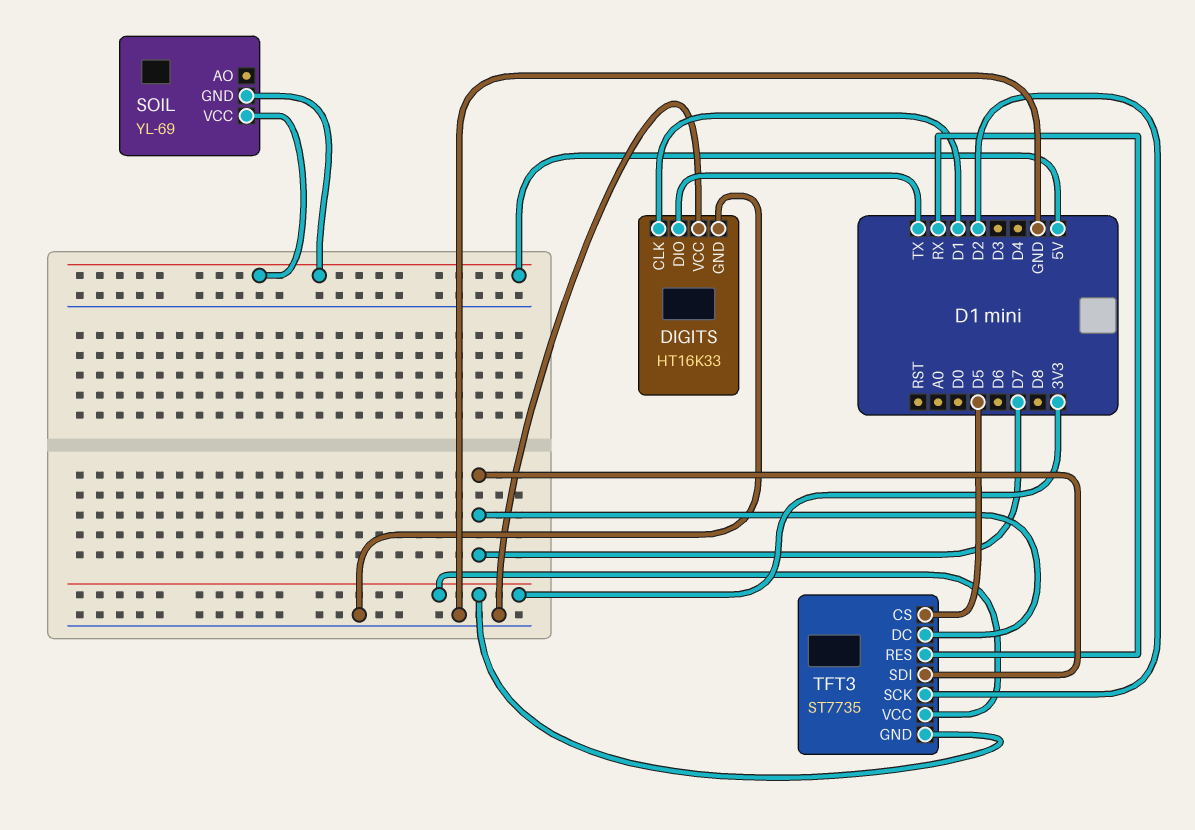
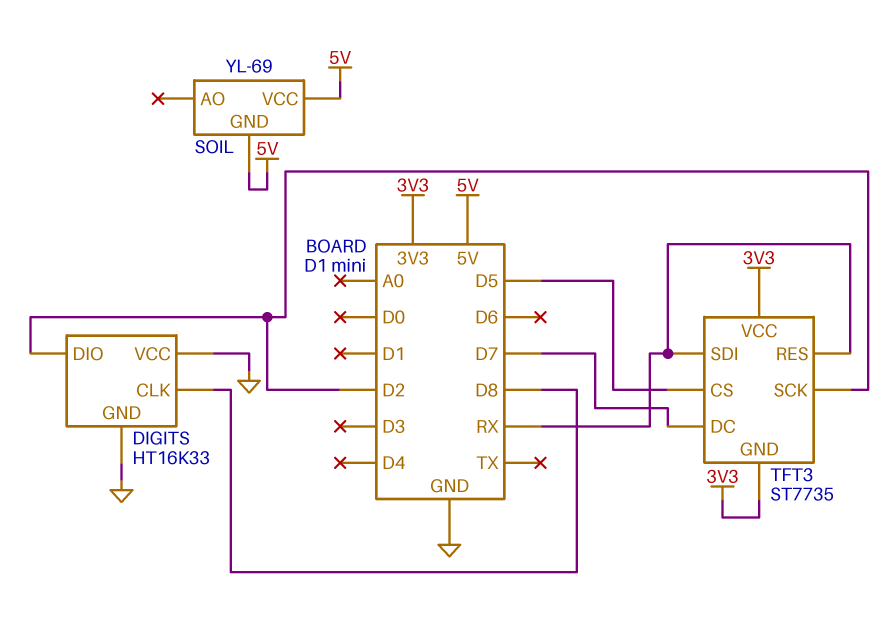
DIGITS pin CLK: D1 -> D8
DIGITS pin DIO: TX -> D2
TFT3 pin SDI: D7 -> RX

